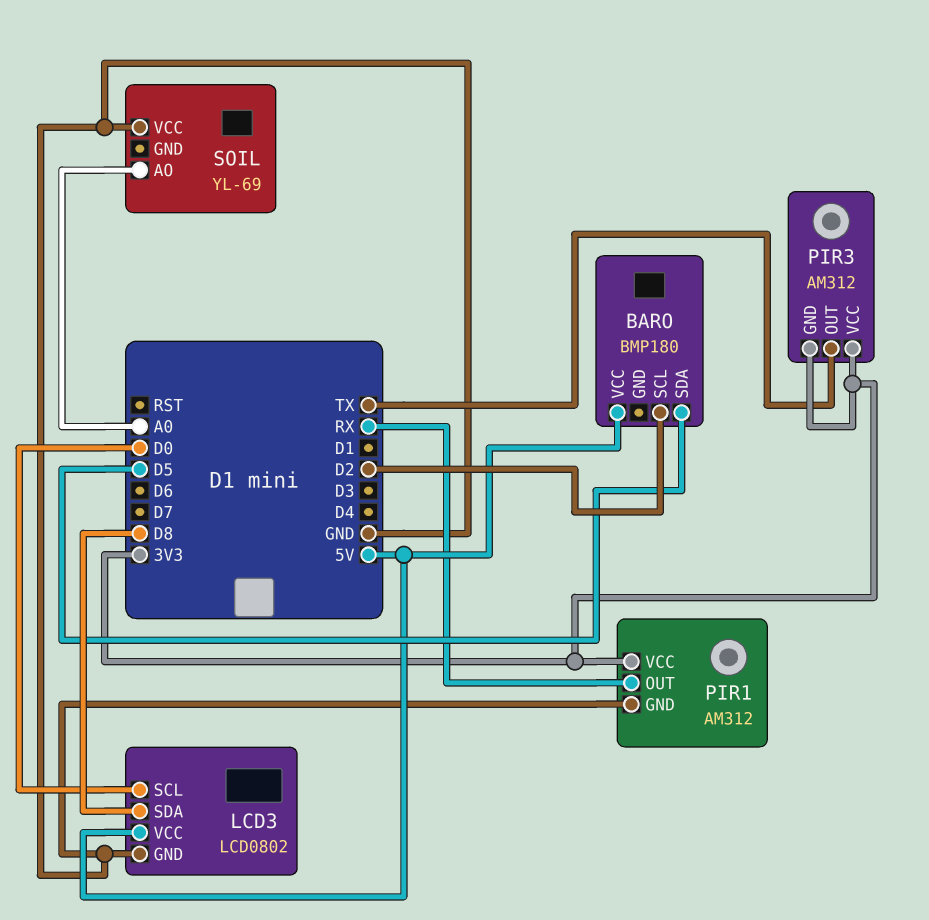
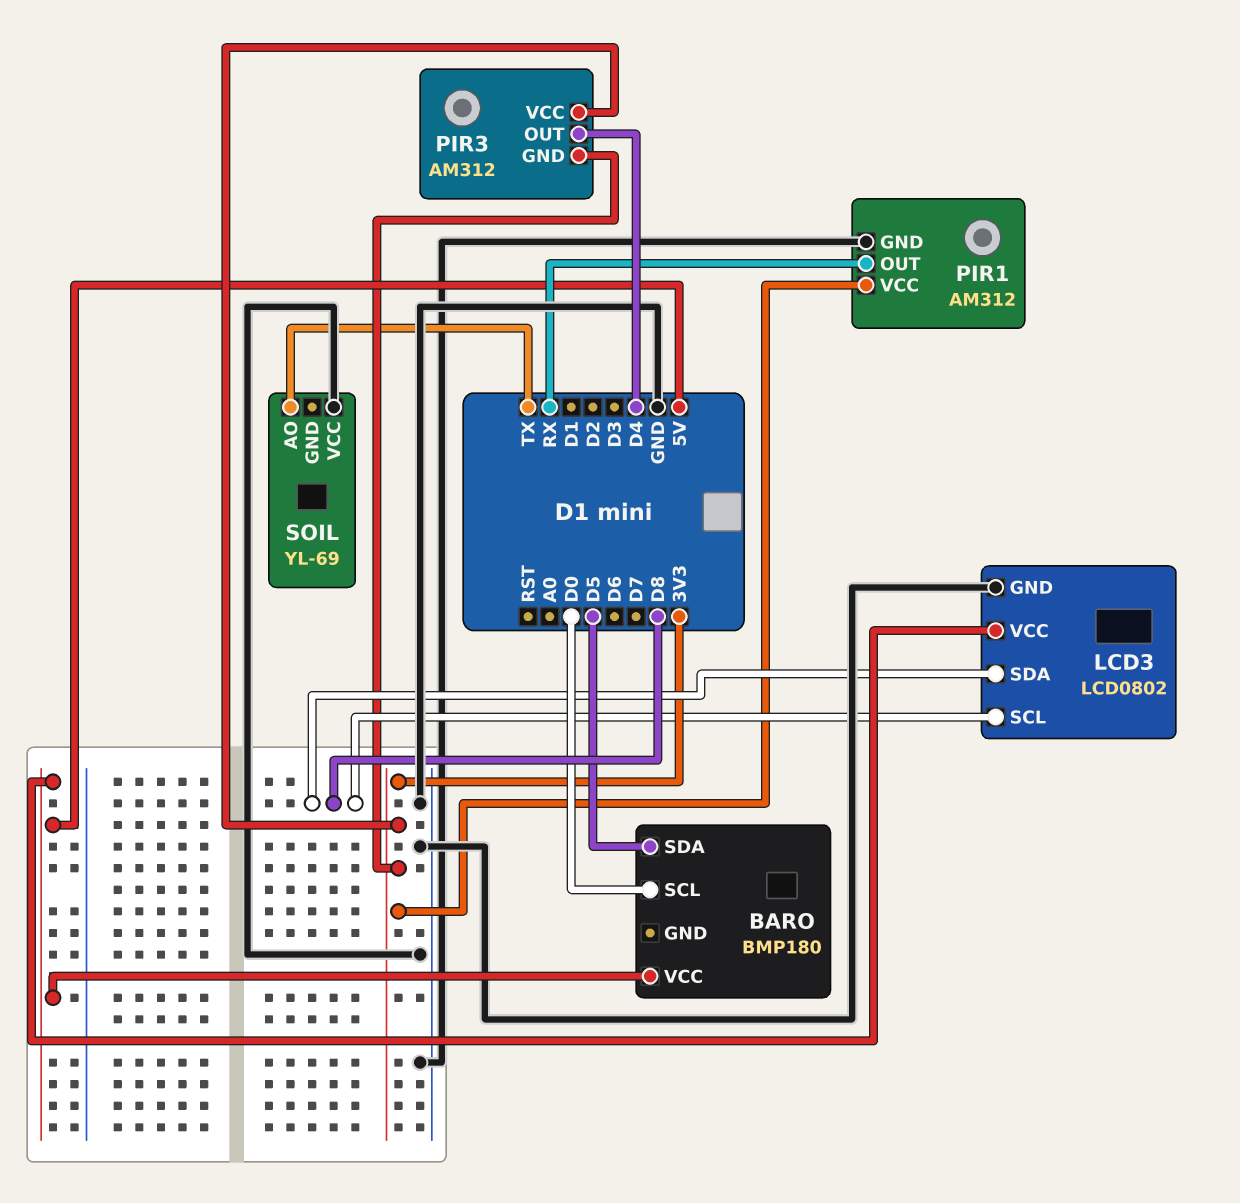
BARO pin SCL: D2 -> D0
LCD3 pin SCL: D0 -> D8
PIR3 pin OUT: TX -> D4
SOIL pin AO: A0 -> TX

